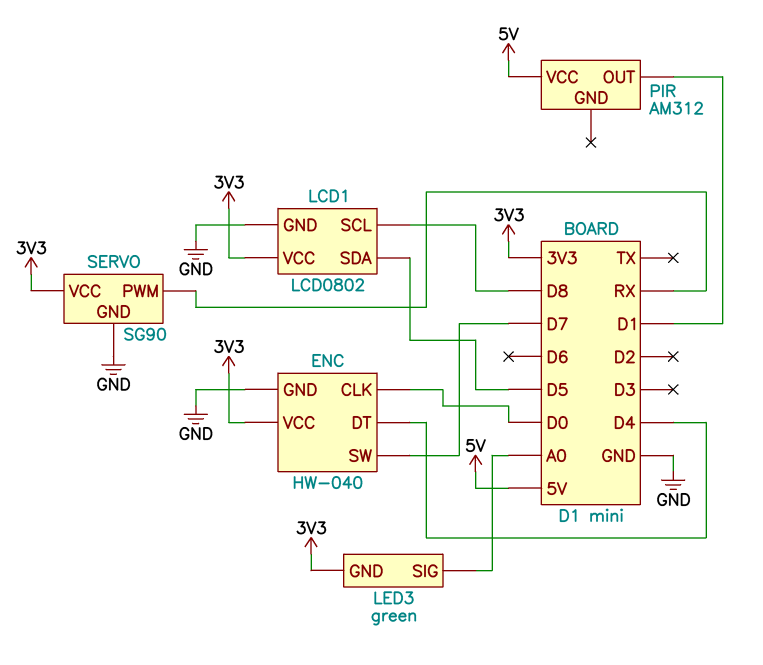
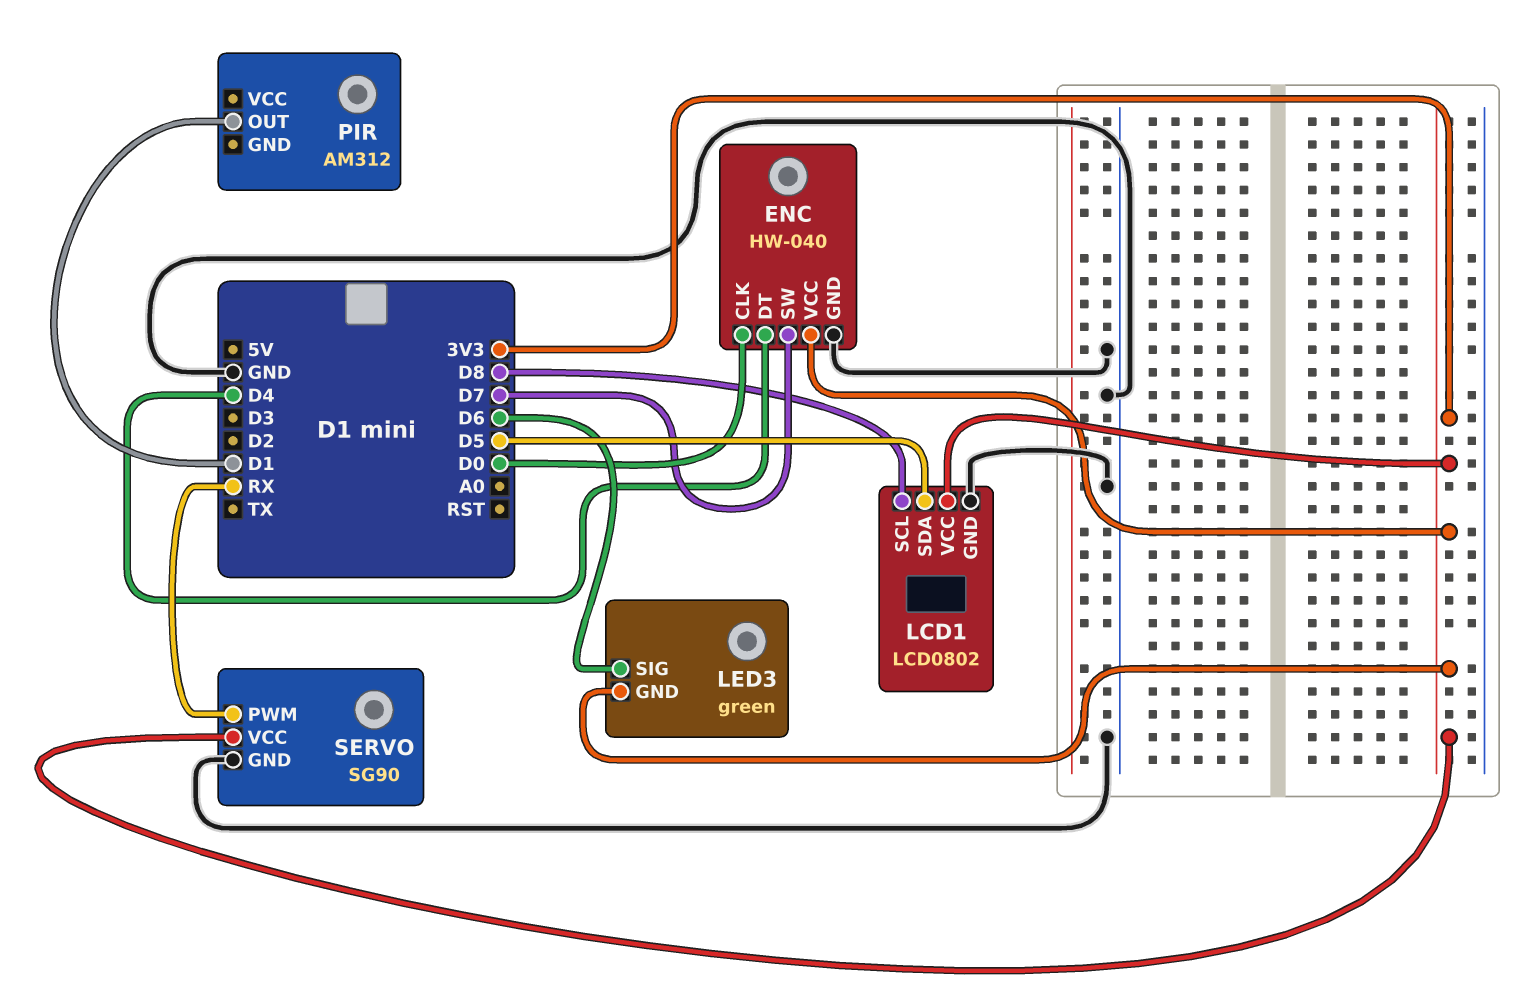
LED3 pin SIG: A0 -> D6
PIR pin VCC: 5V -> none

